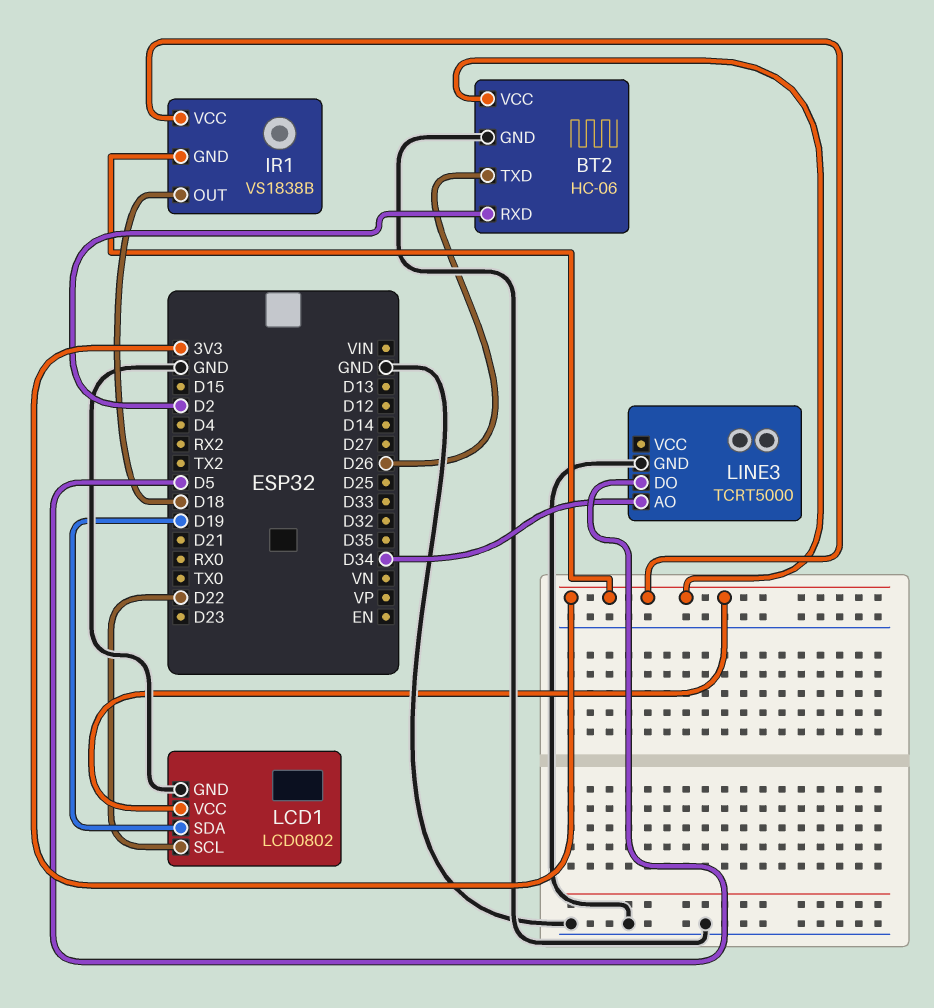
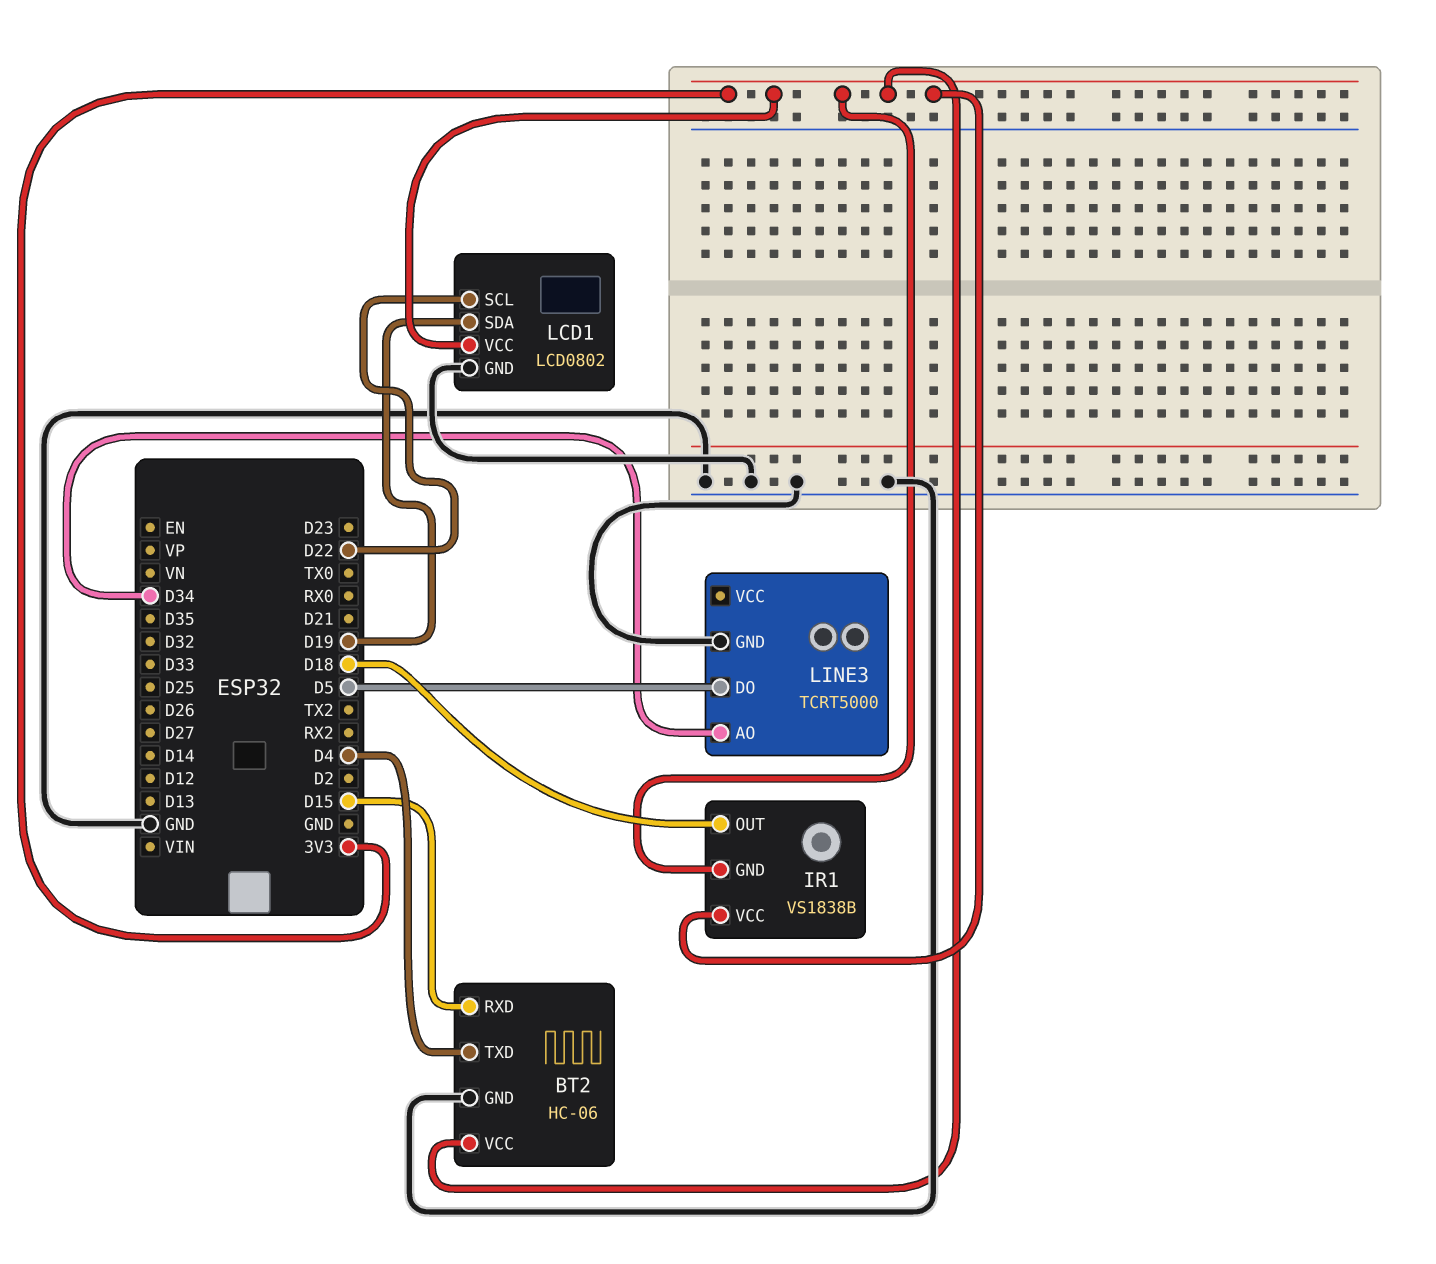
BT2 pin RXD: D2 -> D15
BT2 pin TXD: D26 -> D4

